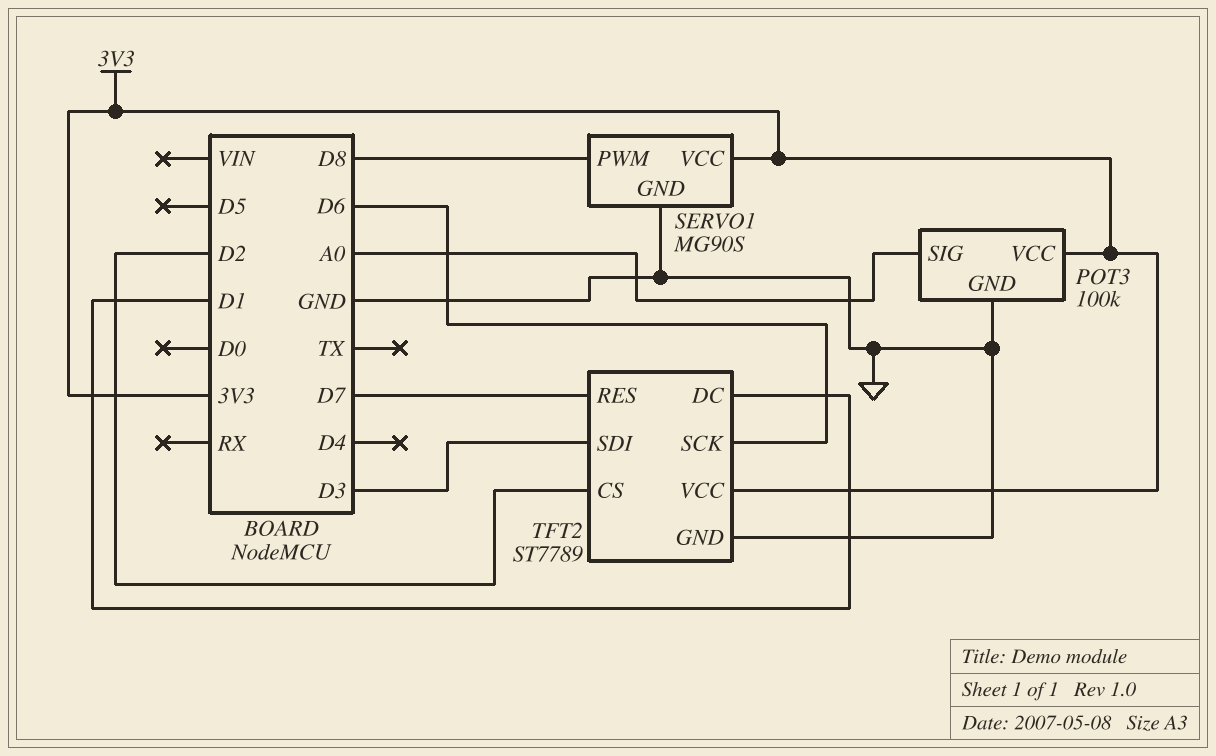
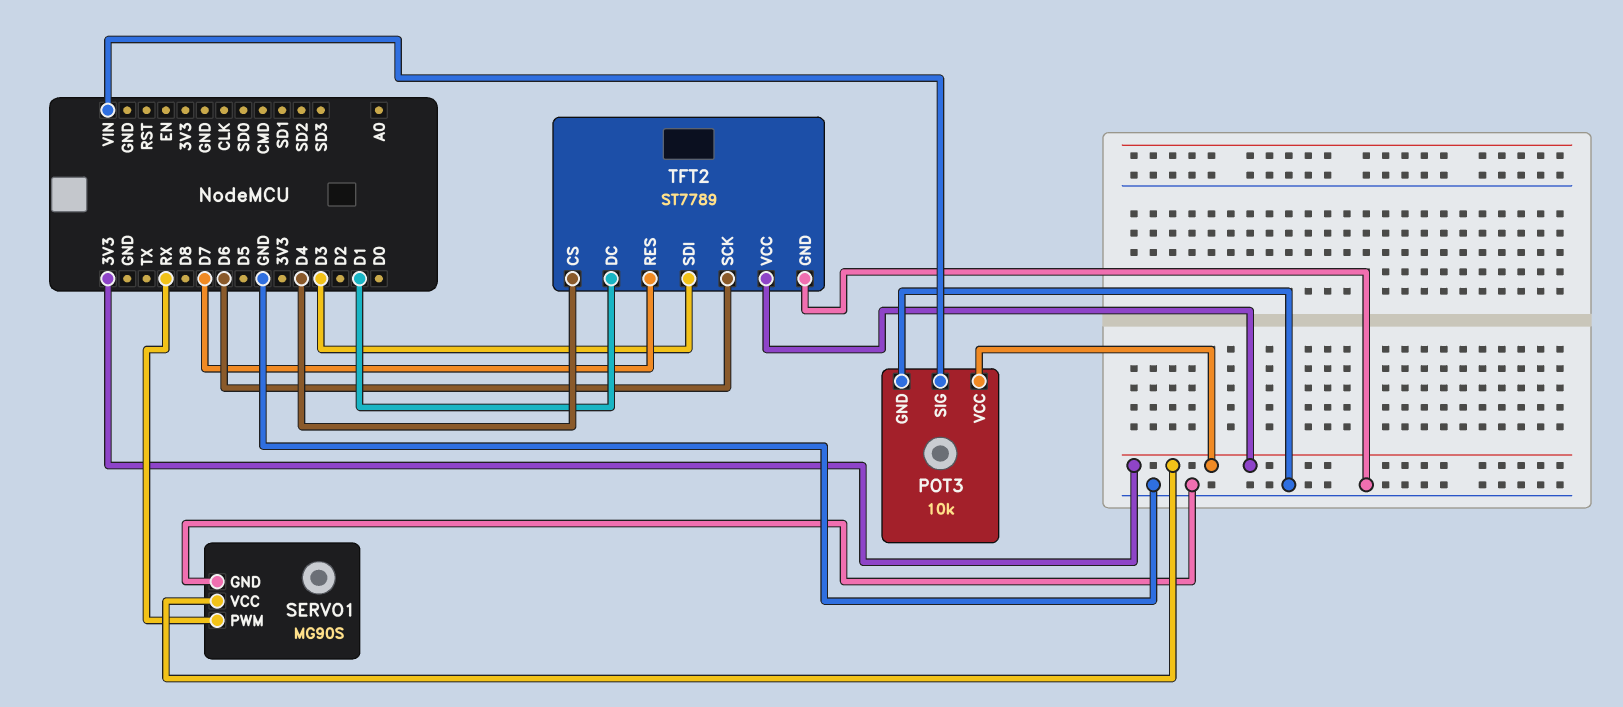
POT3: 100k -> 10k
POT3 pin SIG: A0 -> VIN
SERVO1 pin PWM: D8 -> RX
TFT2 pin CS: D2 -> D4

